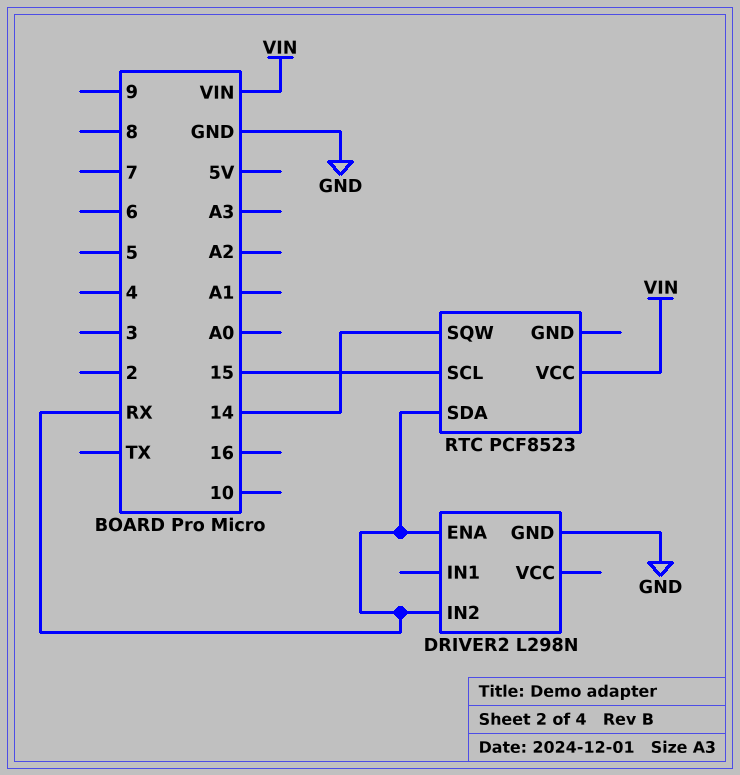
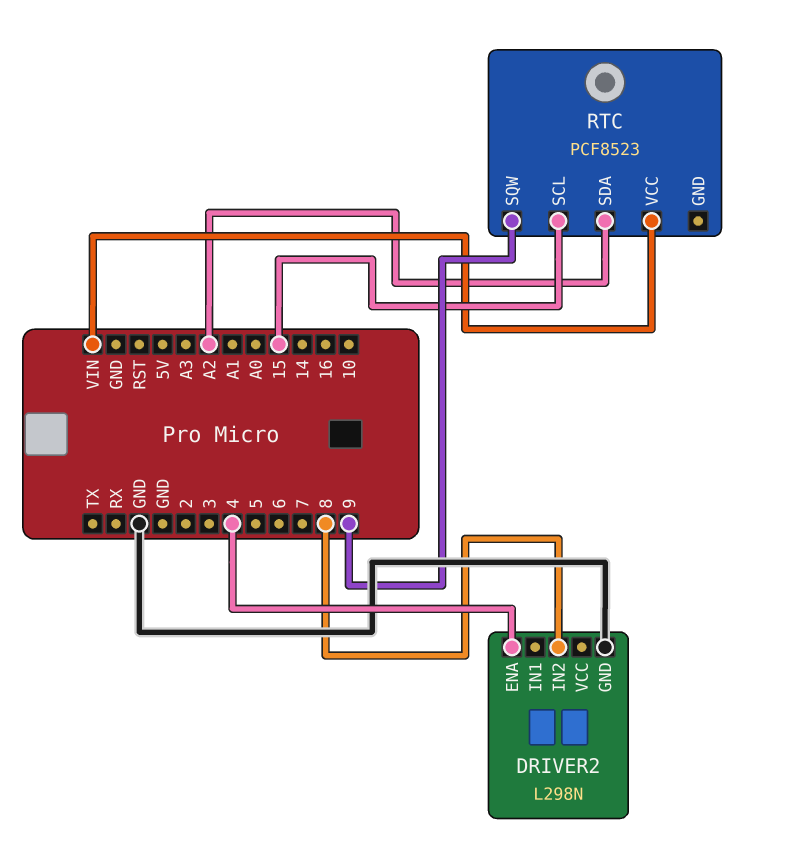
DRIVER2 pin ENA: RX -> 4
DRIVER2 pin IN2: RX -> 8
RTC pin SDA: RX -> A2
RTC pin SQW: 14 -> 9

